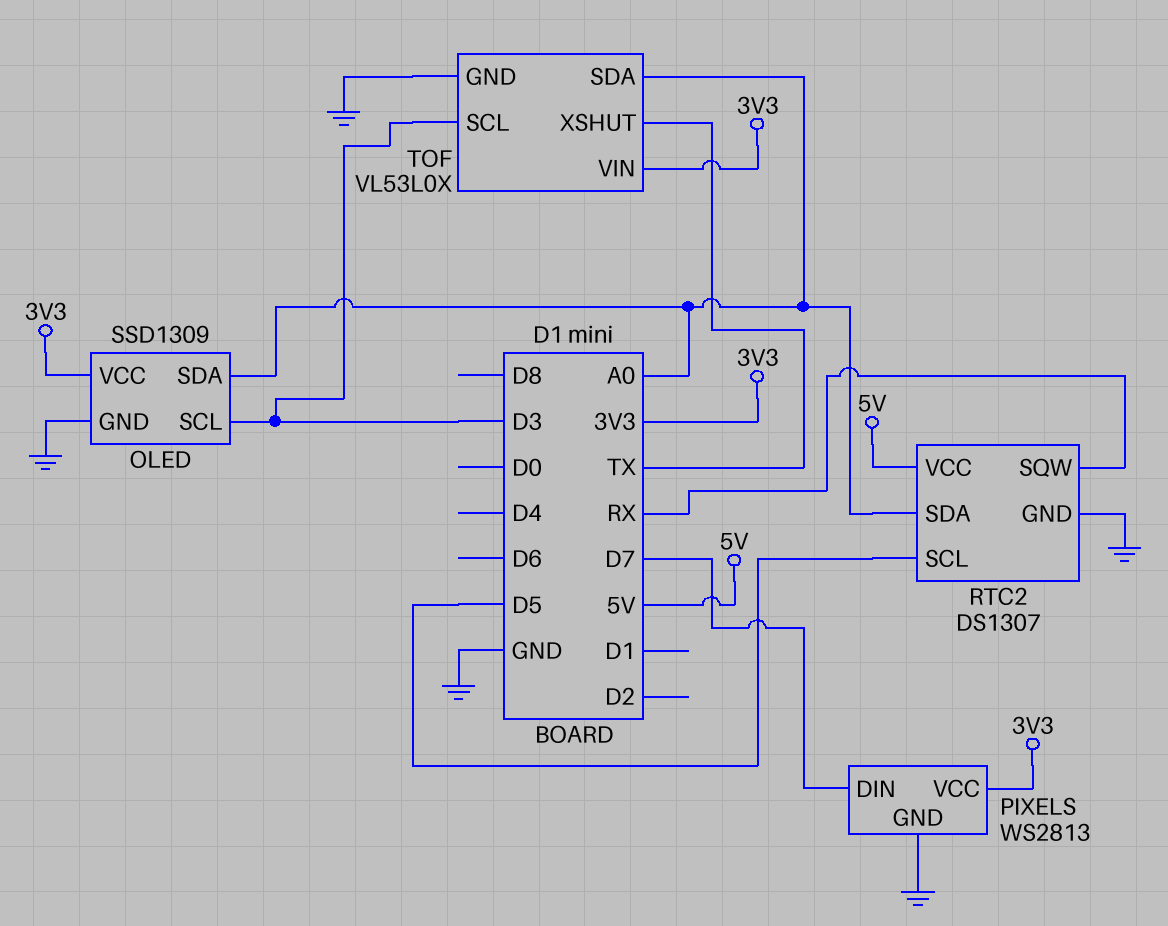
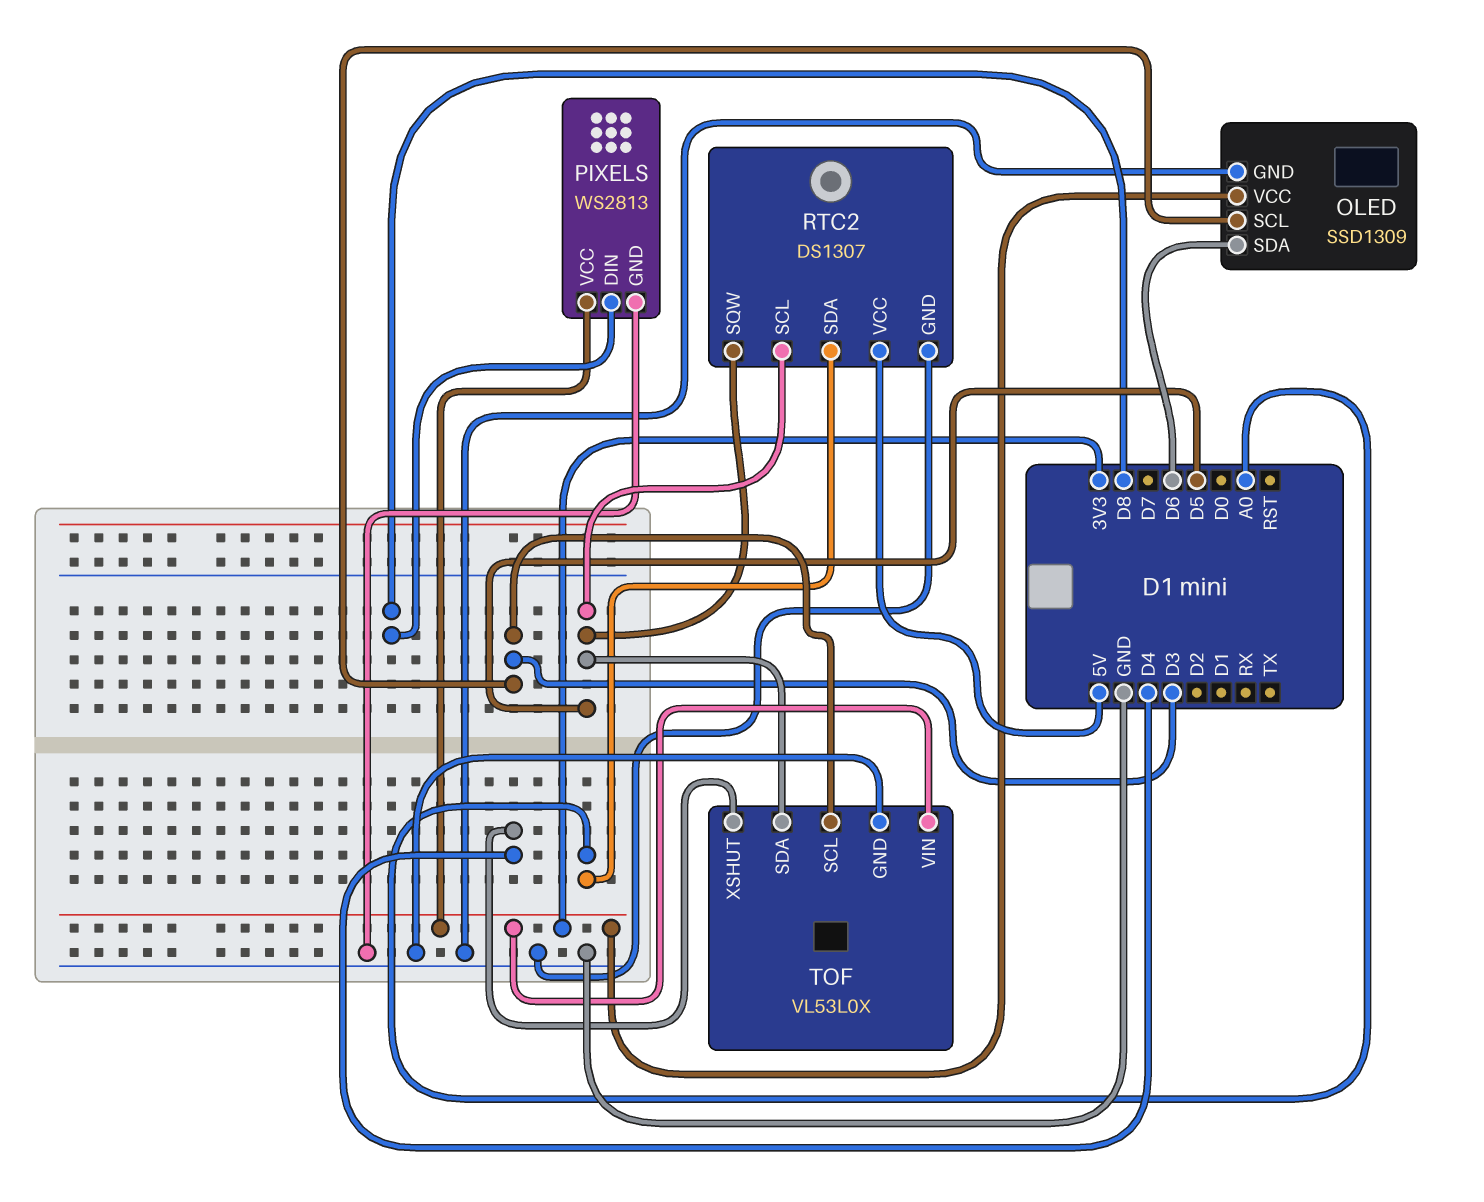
OLED pin SDA: A0 -> D6
PIXELS pin DIN: D7 -> D8
RTC2 pin SQW: RX -> D5
TOF pin SDA: A0 -> D5
TOF pin XSHUT: TX -> D4

